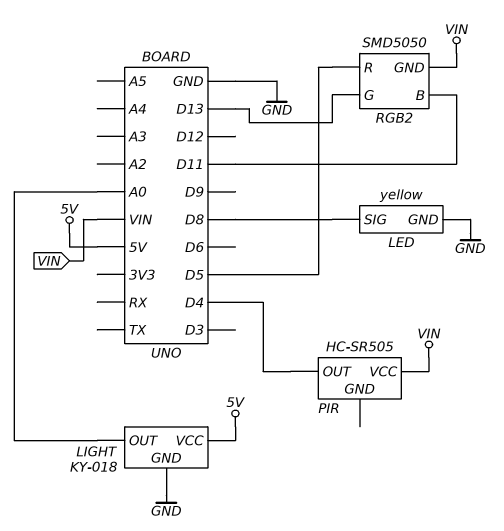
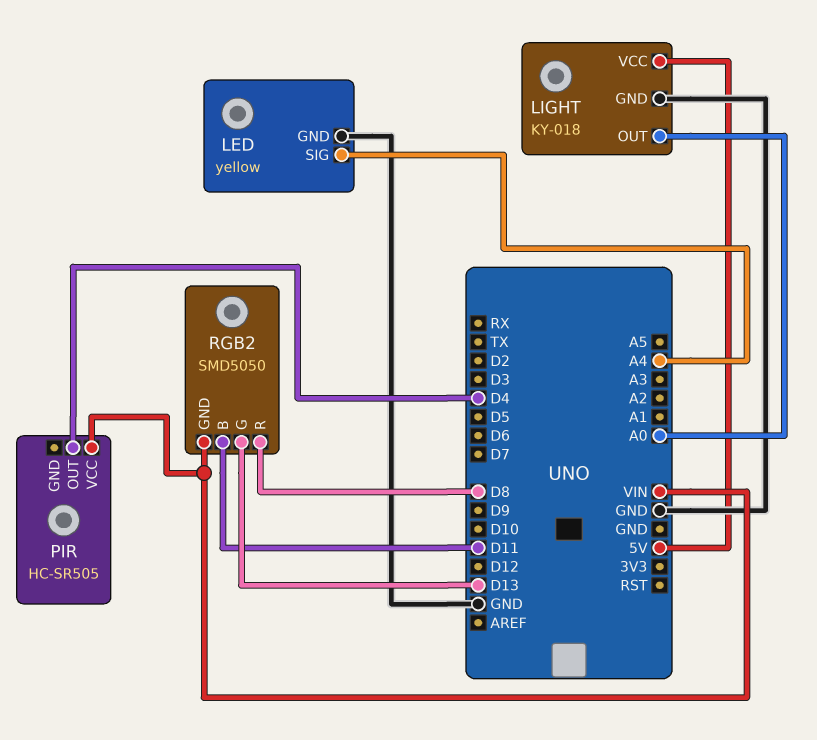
LED pin SIG: D8 -> A4
RGB2 pin R: D5 -> D8

